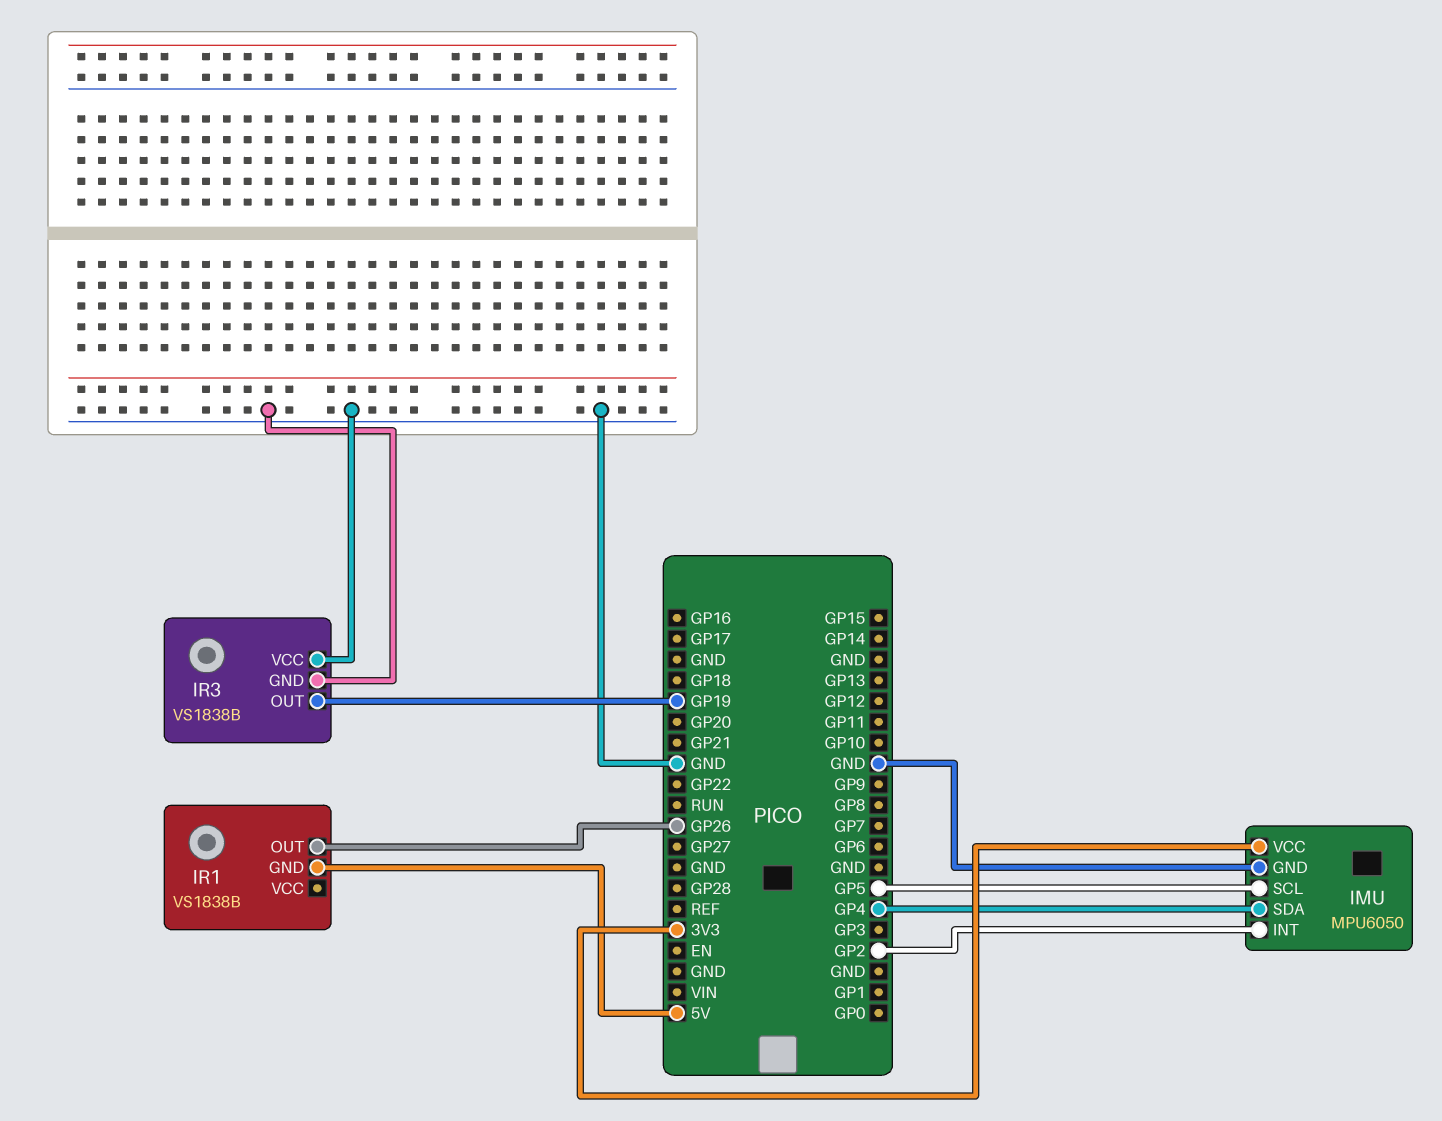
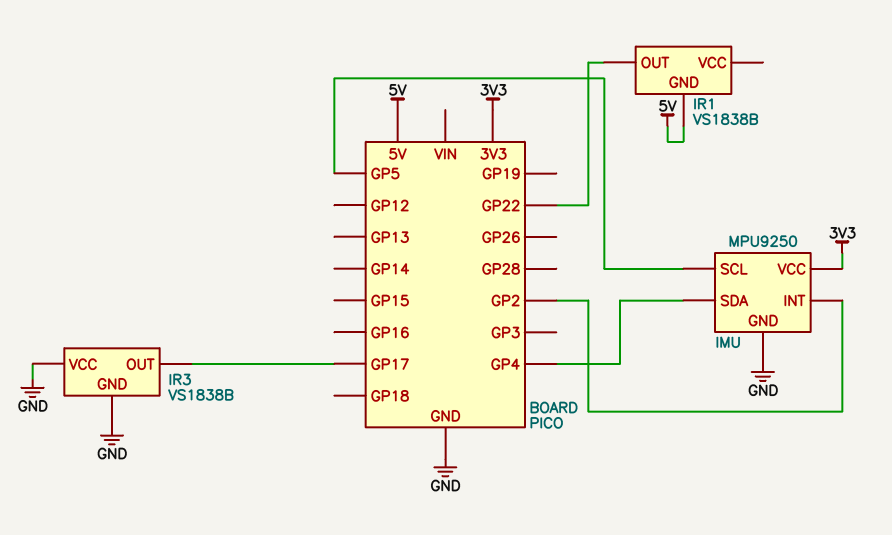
IMU: MPU6050 -> MPU9250
IR1 pin OUT: GP26 -> GP22
IR3 pin OUT: GP19 -> GP17

